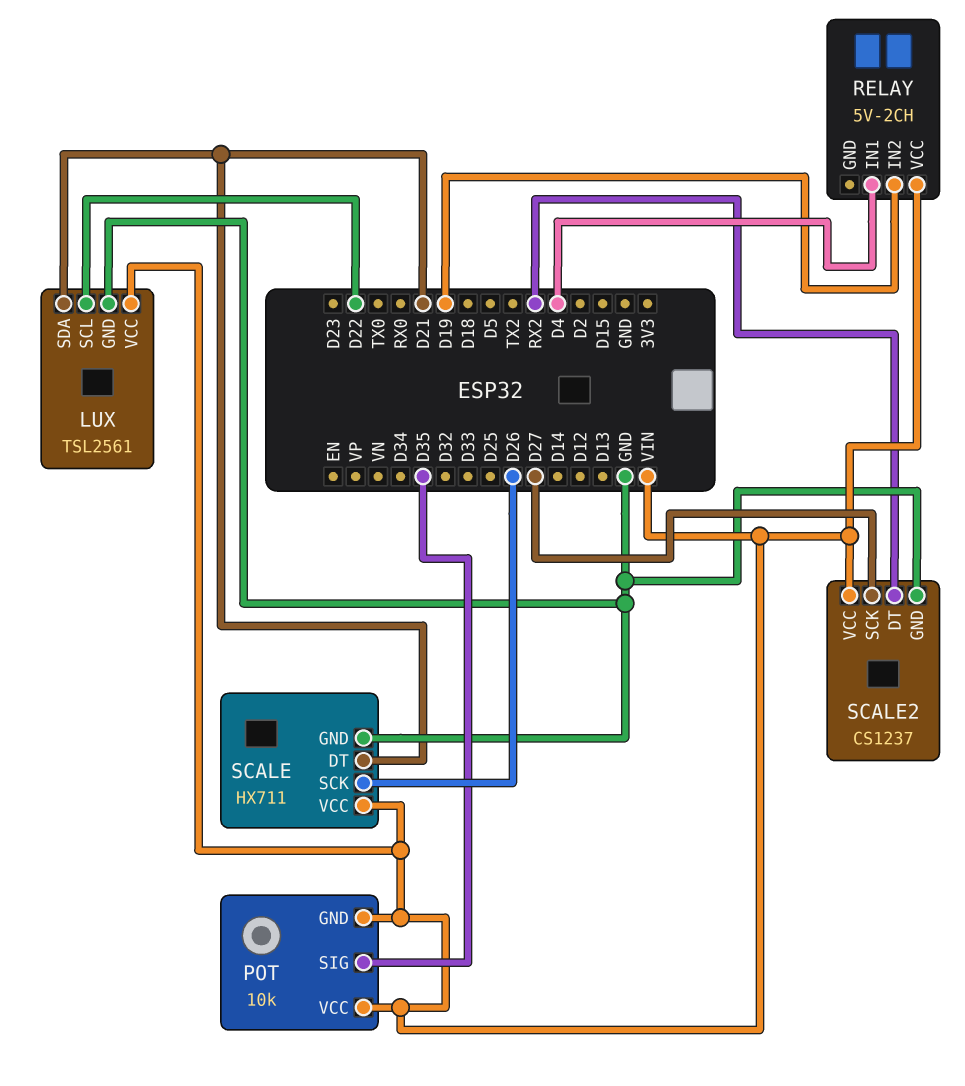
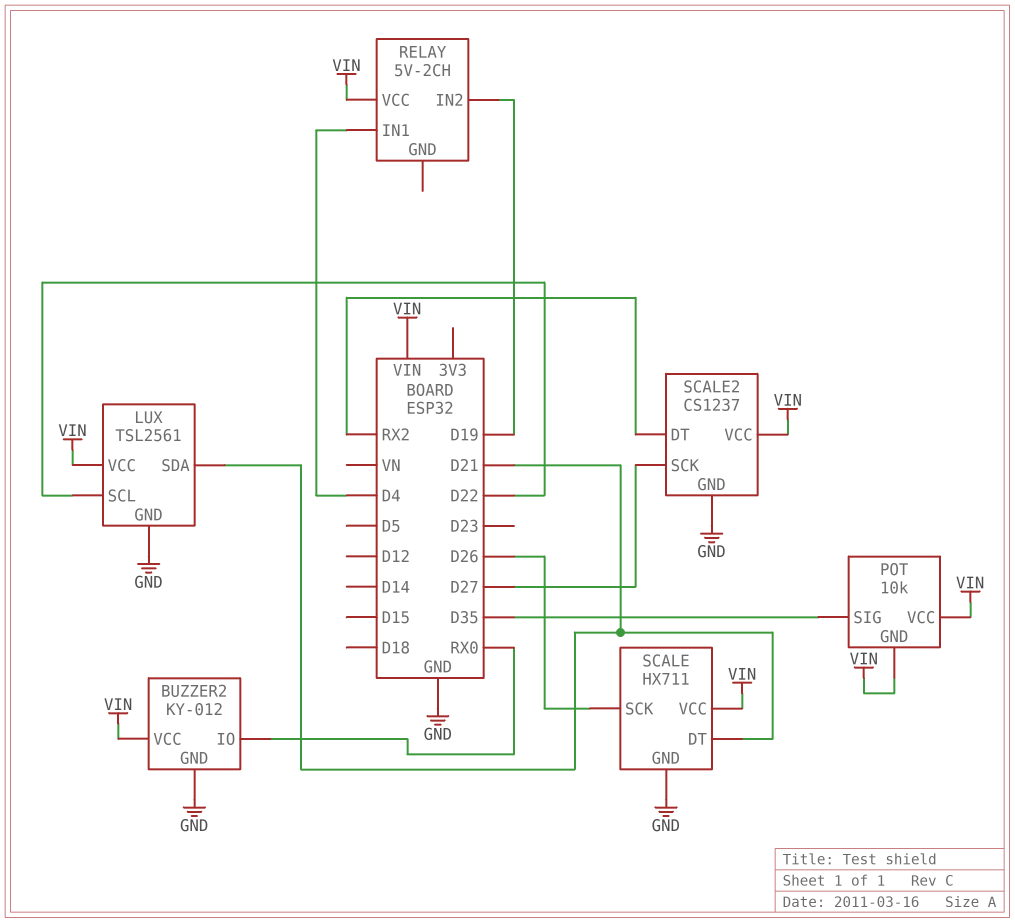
BUZZER2: none -> KY-012
BUZZER2 pin GND: none -> GND
BUZZER2 pin IO: none -> RX0
BUZZER2 pin VCC: none -> VIN

